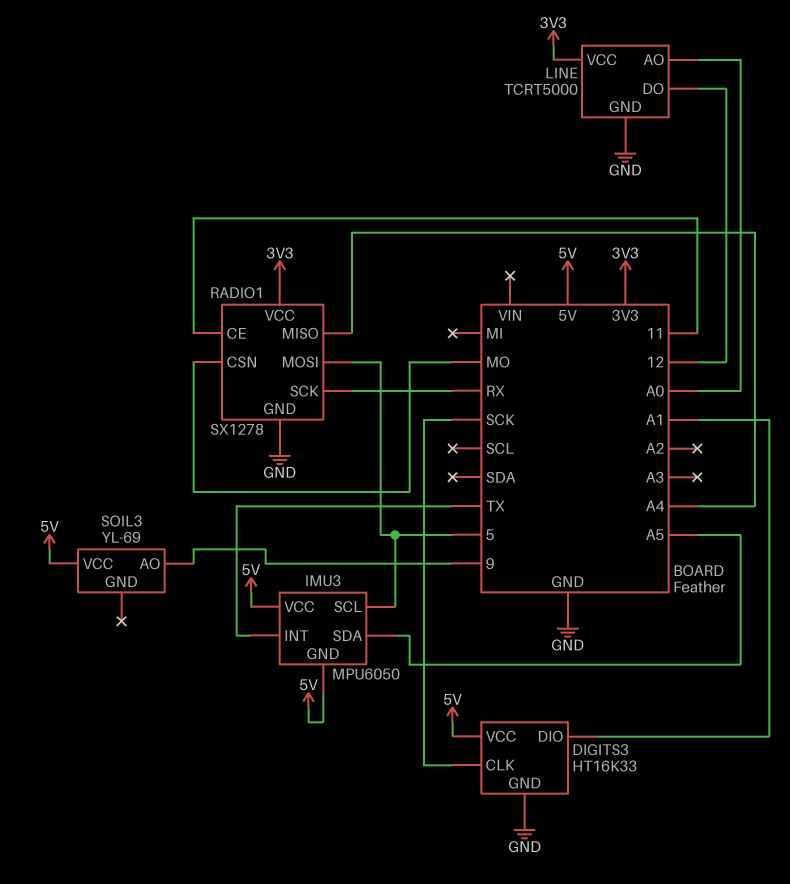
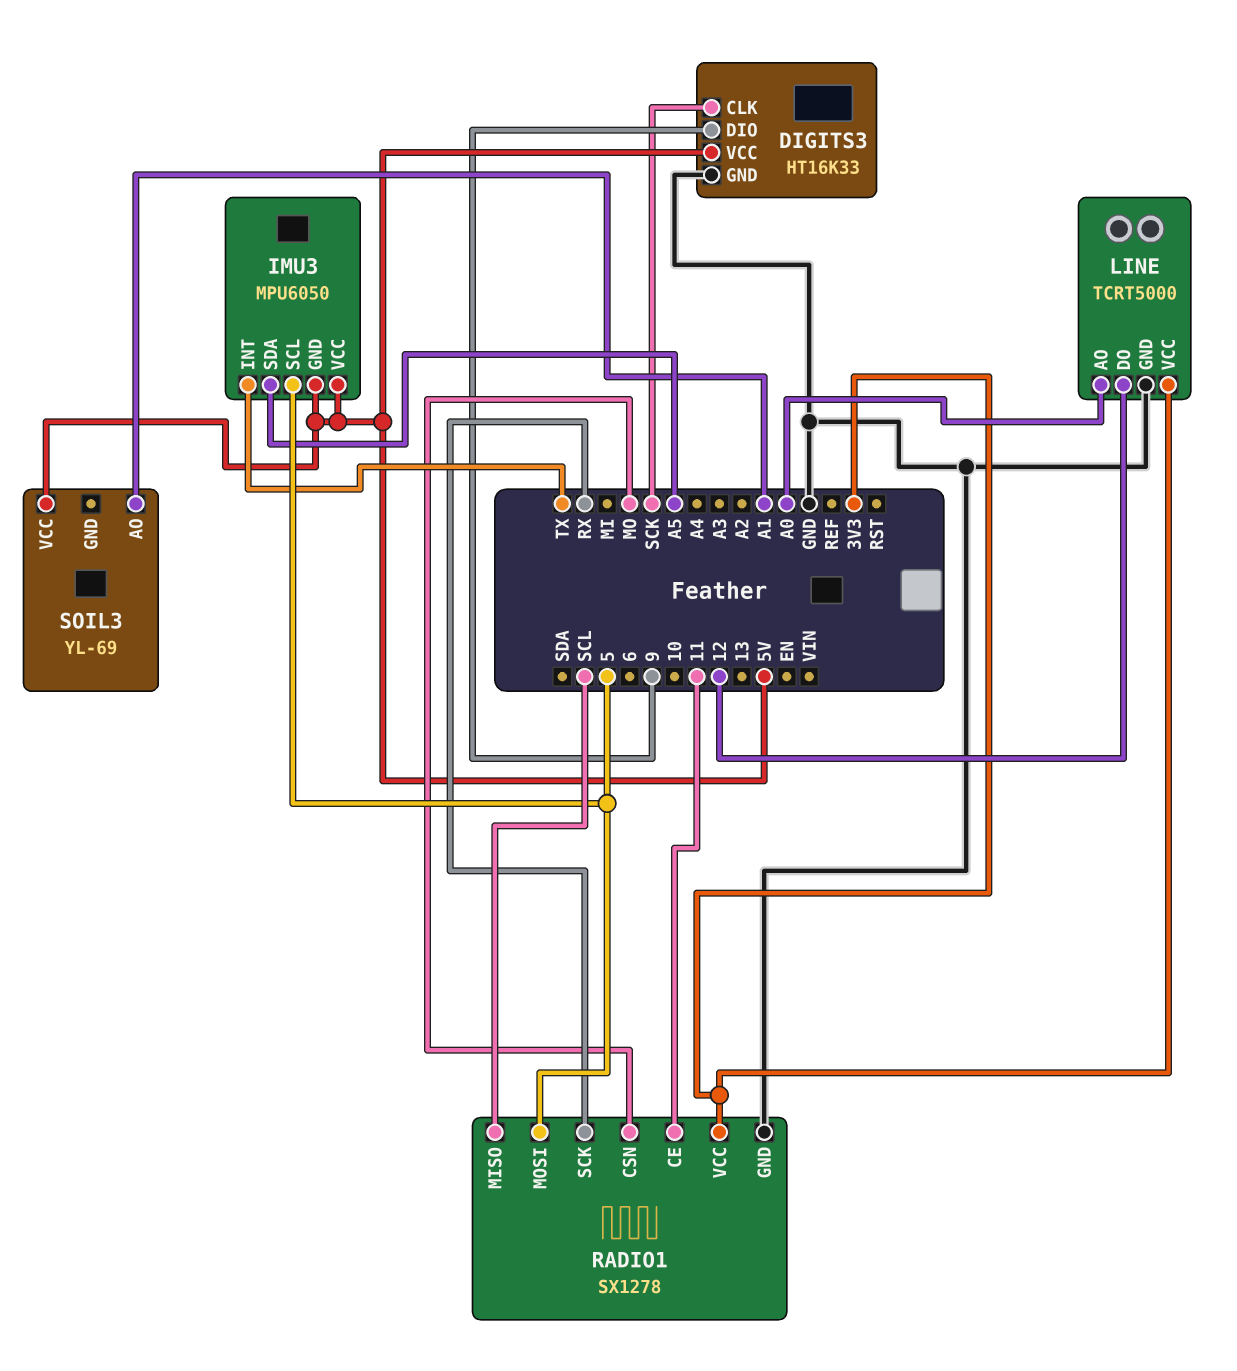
DIGITS3 pin DIO: A1 -> 9
RADIO1 pin MISO: A4 -> SCL
SOIL3 pin AO: 9 -> A1

